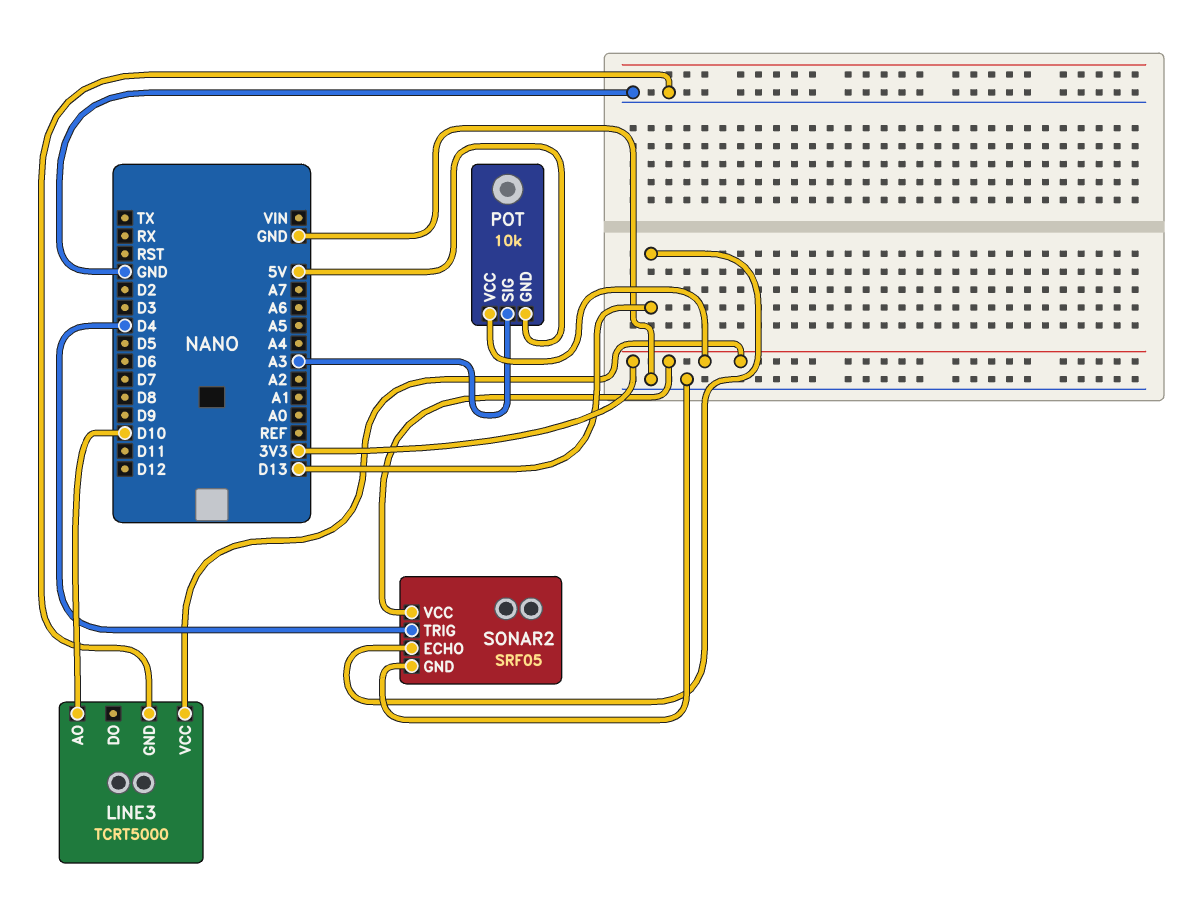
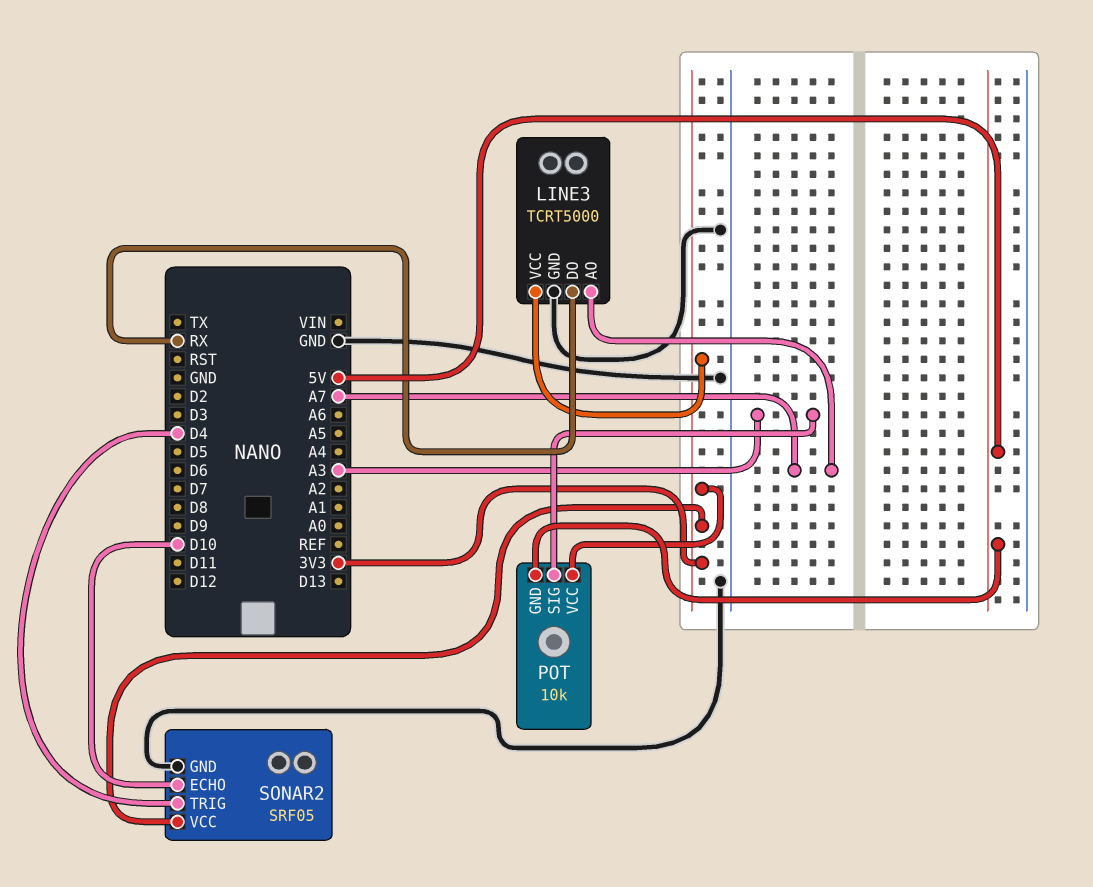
LINE3 pin AO: D10 -> A7
LINE3 pin DO: none -> RX
SONAR2 pin ECHO: D13 -> D10

